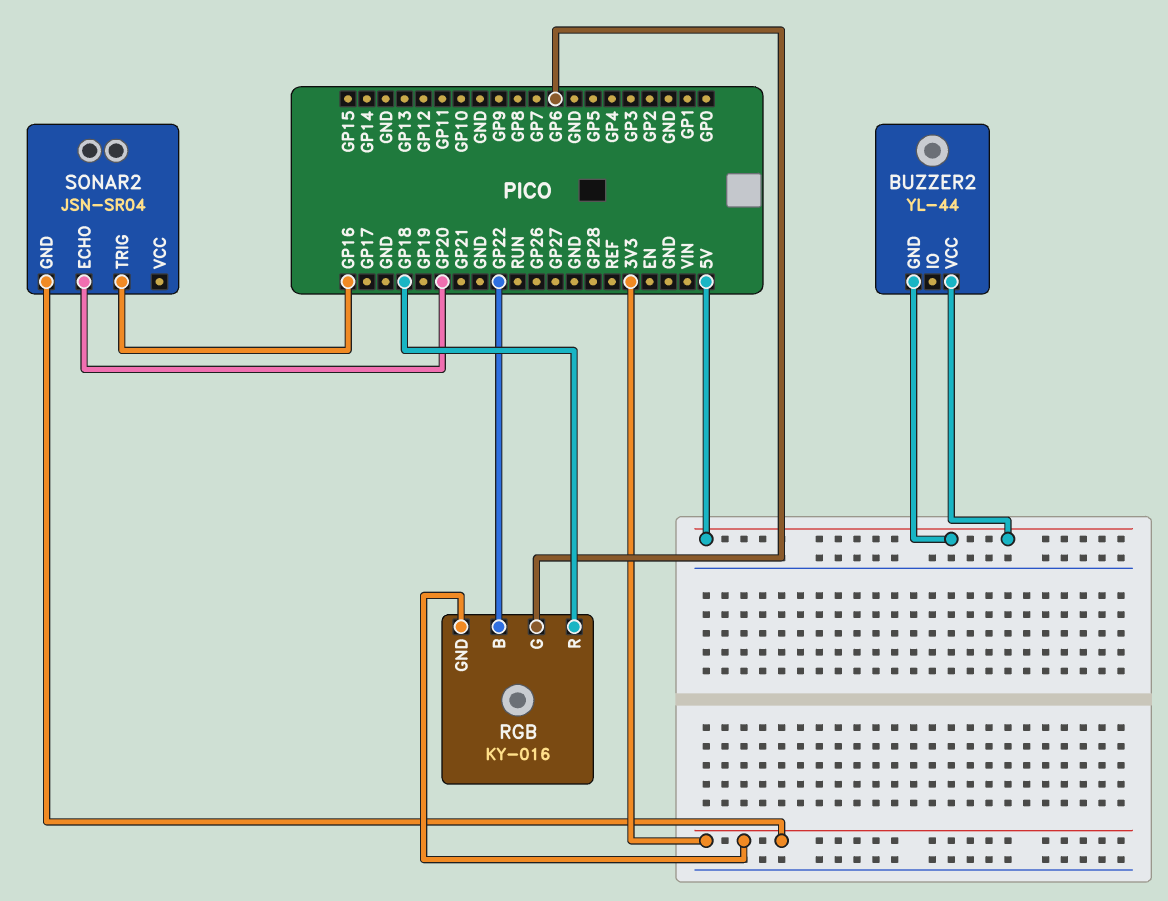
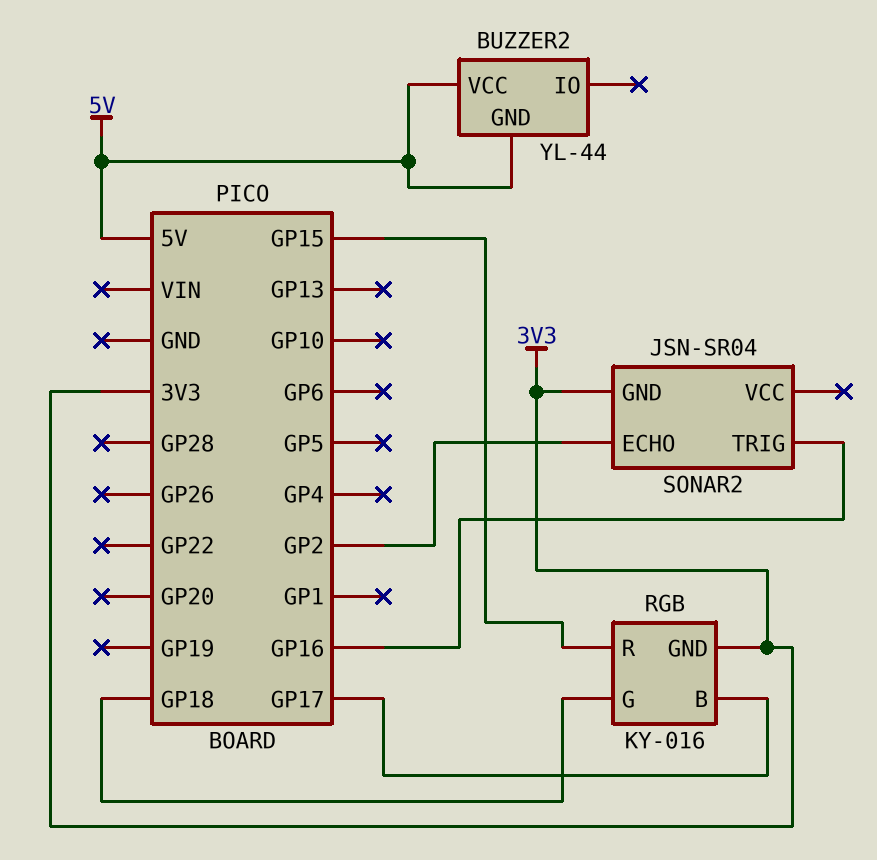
RGB pin B: GP22 -> GP17
RGB pin G: GP6 -> GP18
RGB pin R: GP18 -> GP15
SONAR2 pin ECHO: GP20 -> GP2

